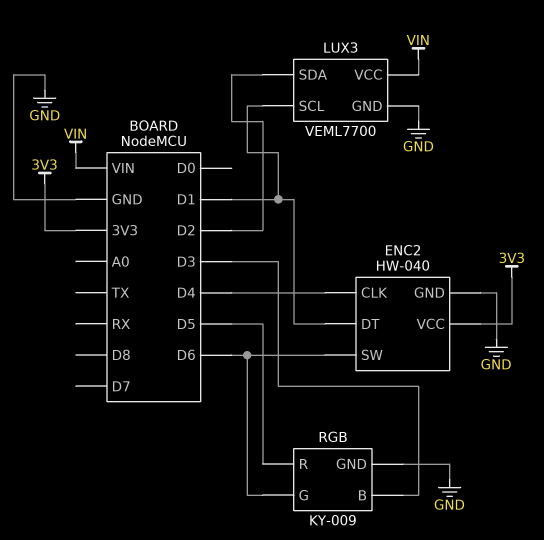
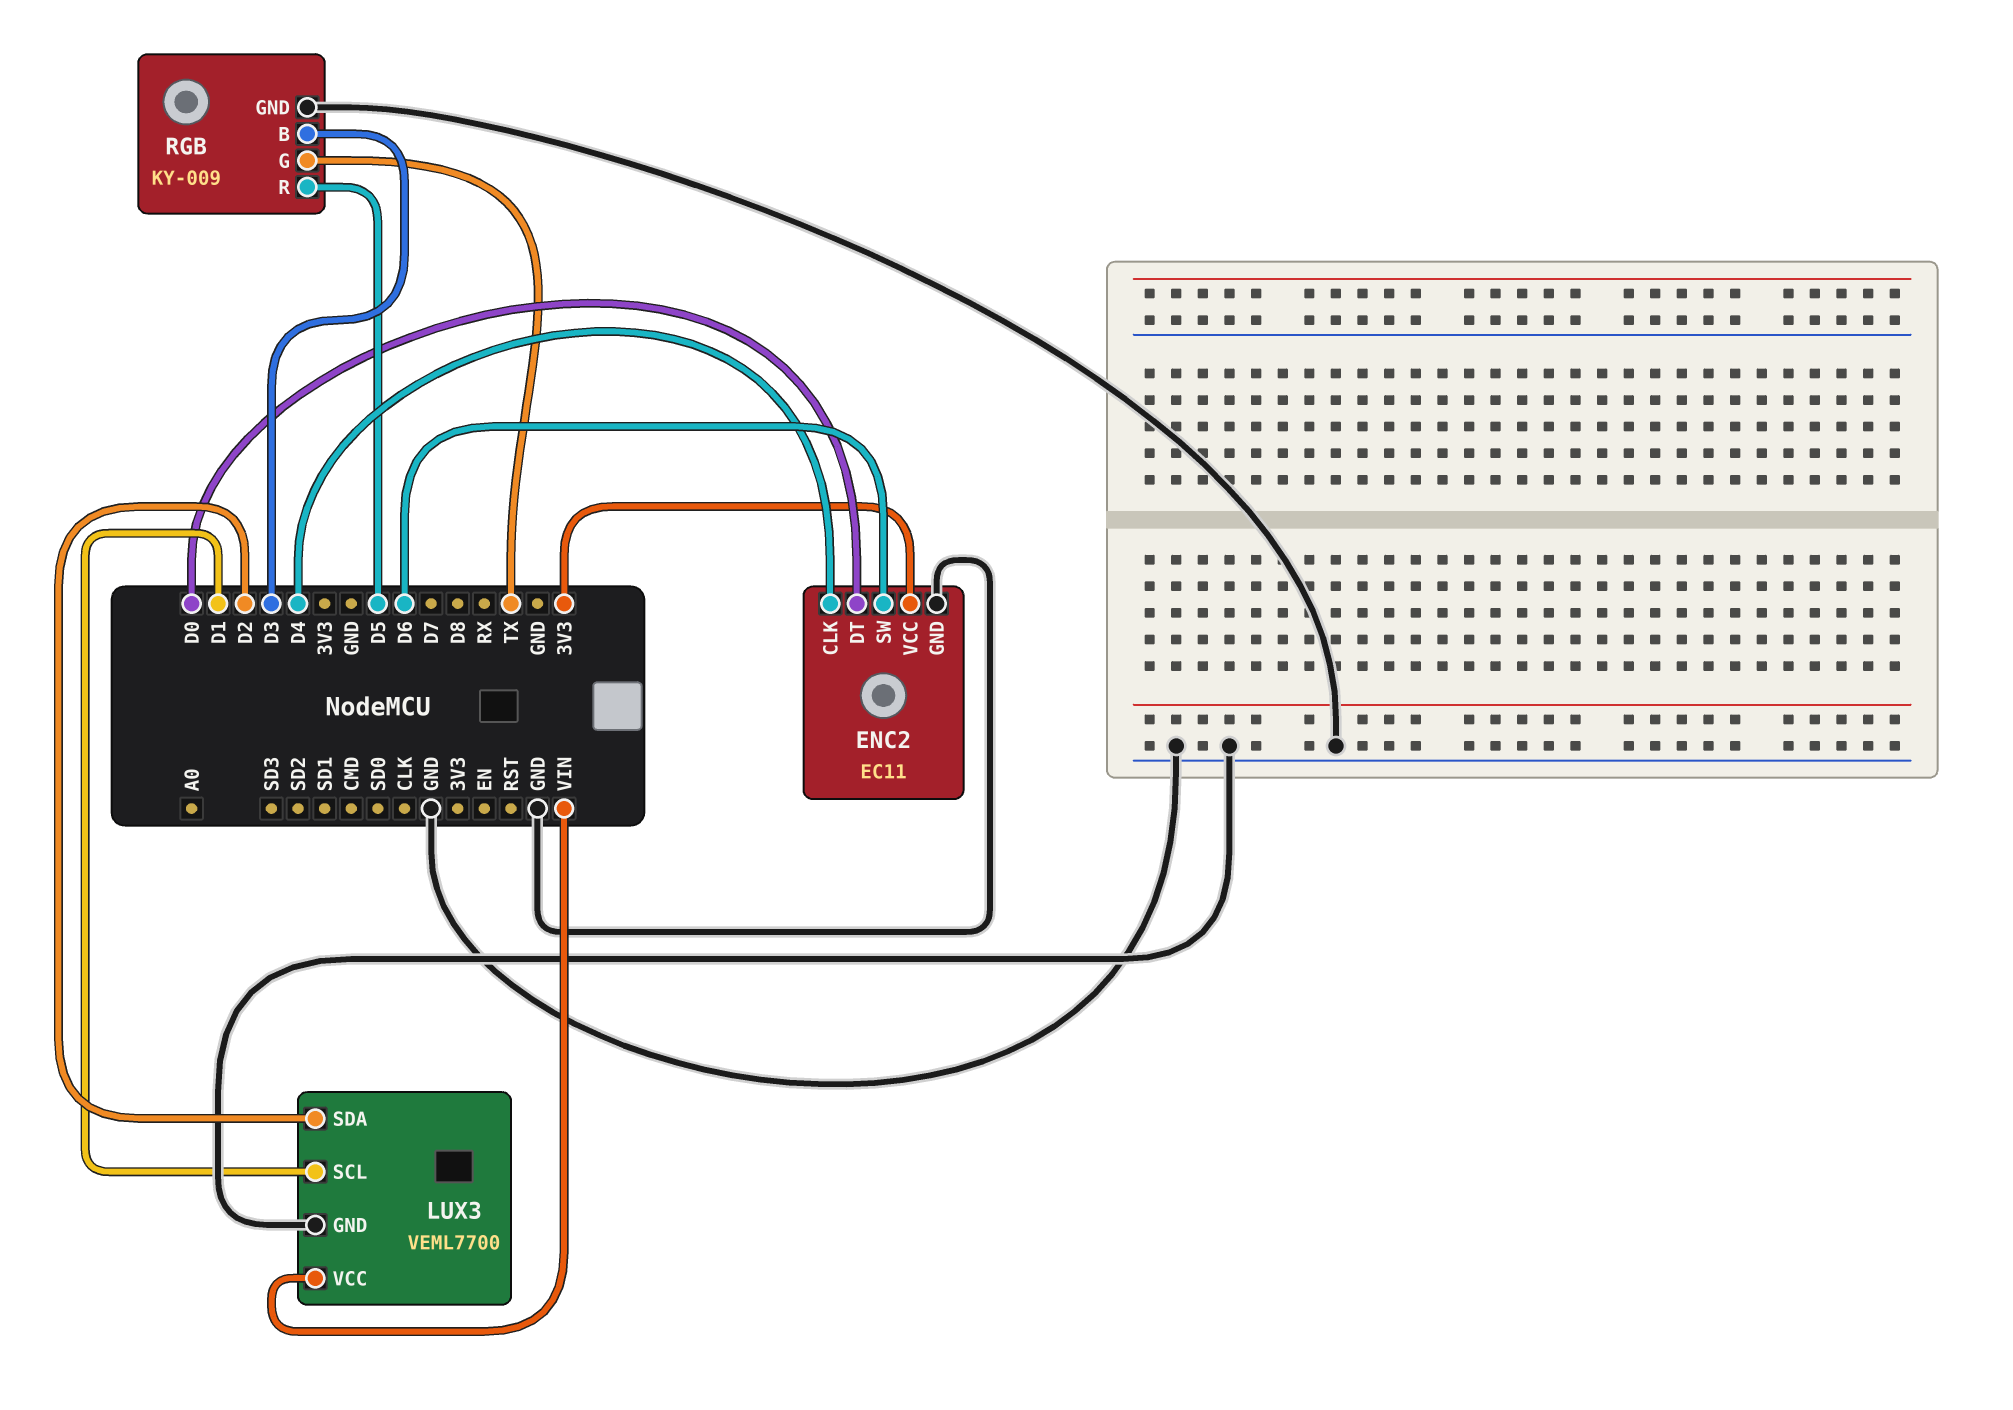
ENC2: HW-040 -> EC11
ENC2 pin DT: D1 -> D0
RGB pin G: D6 -> TX

